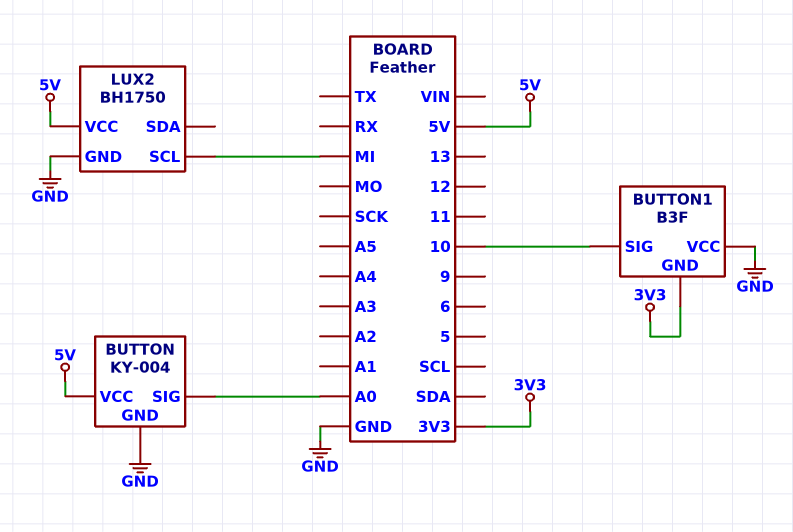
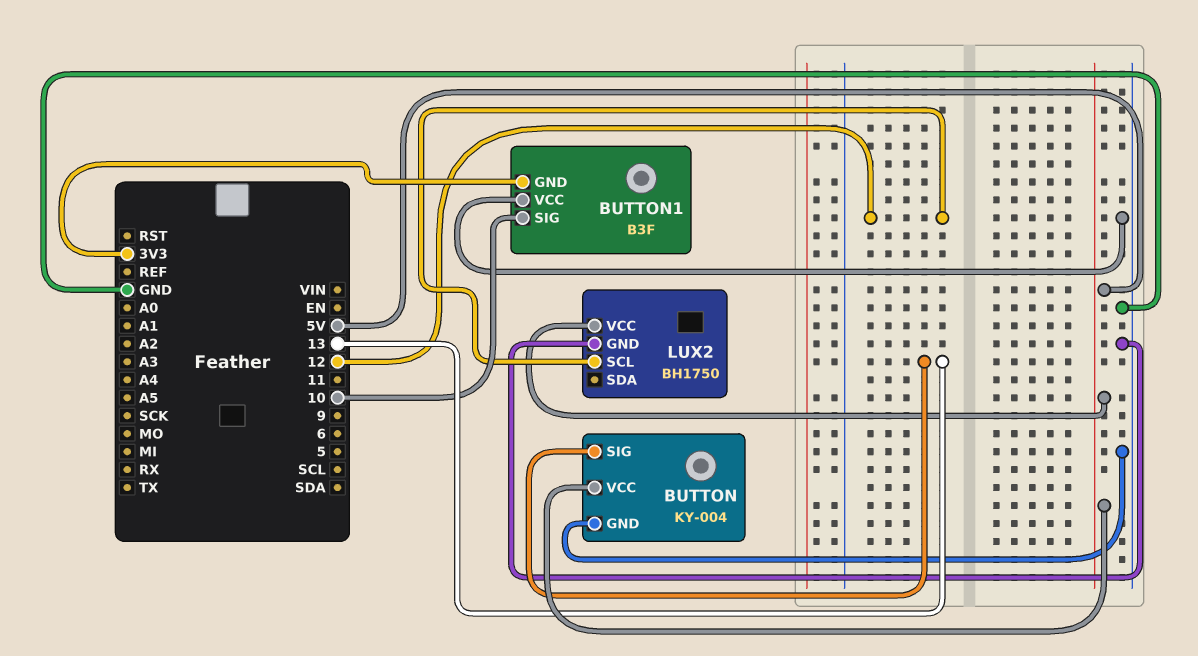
BUTTON pin SIG: A0 -> 13
LUX2 pin SCL: MI -> 12

